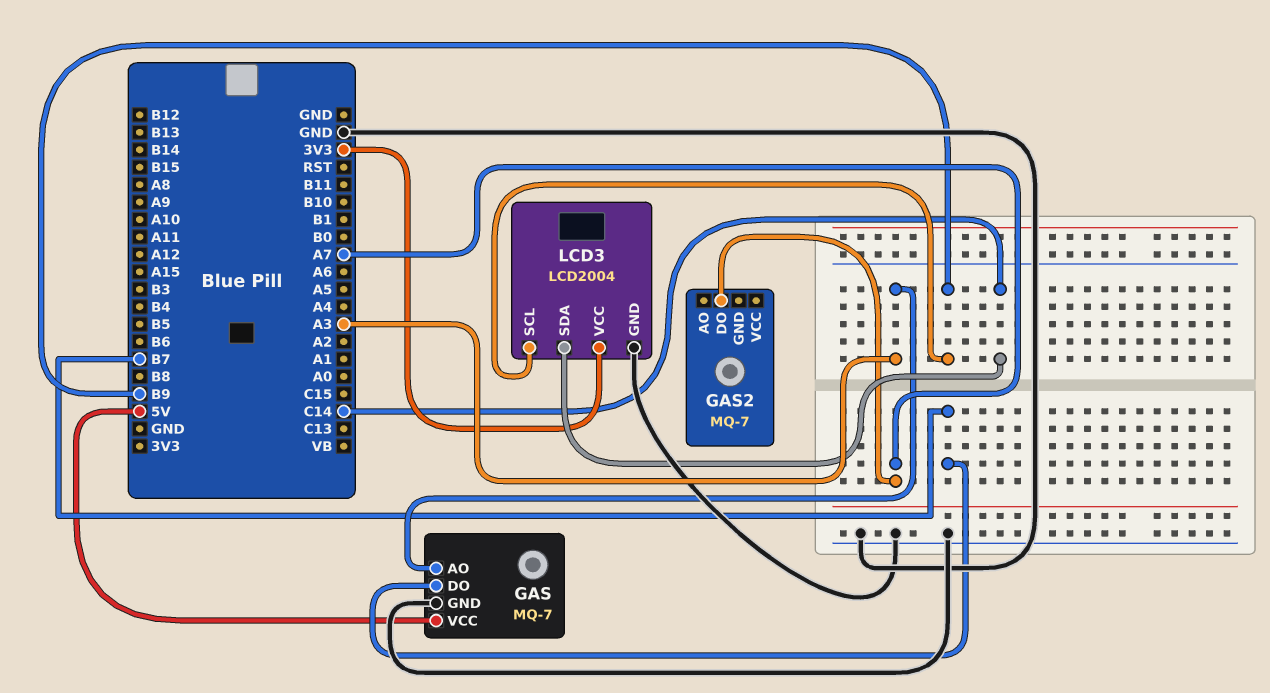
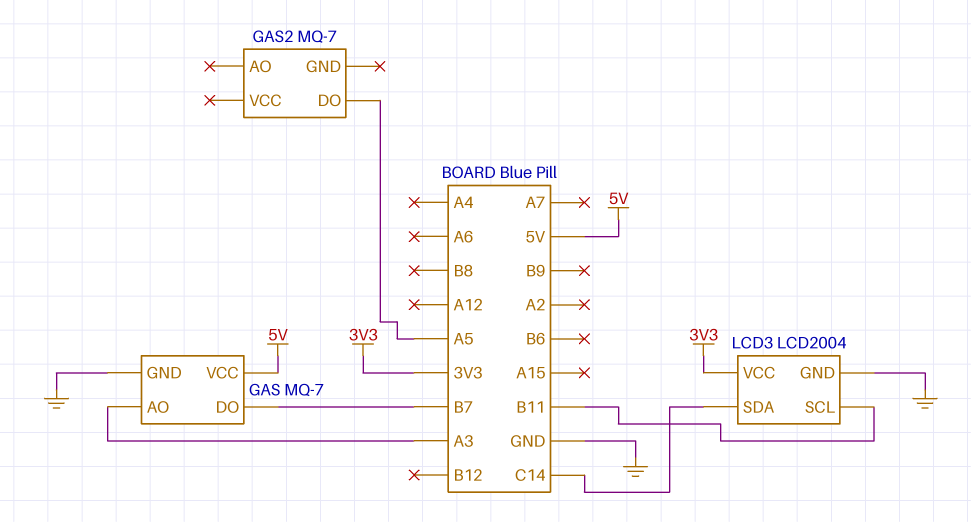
GAS2 pin DO: A7 -> A5
LCD3 pin SCL: B9 -> B11

